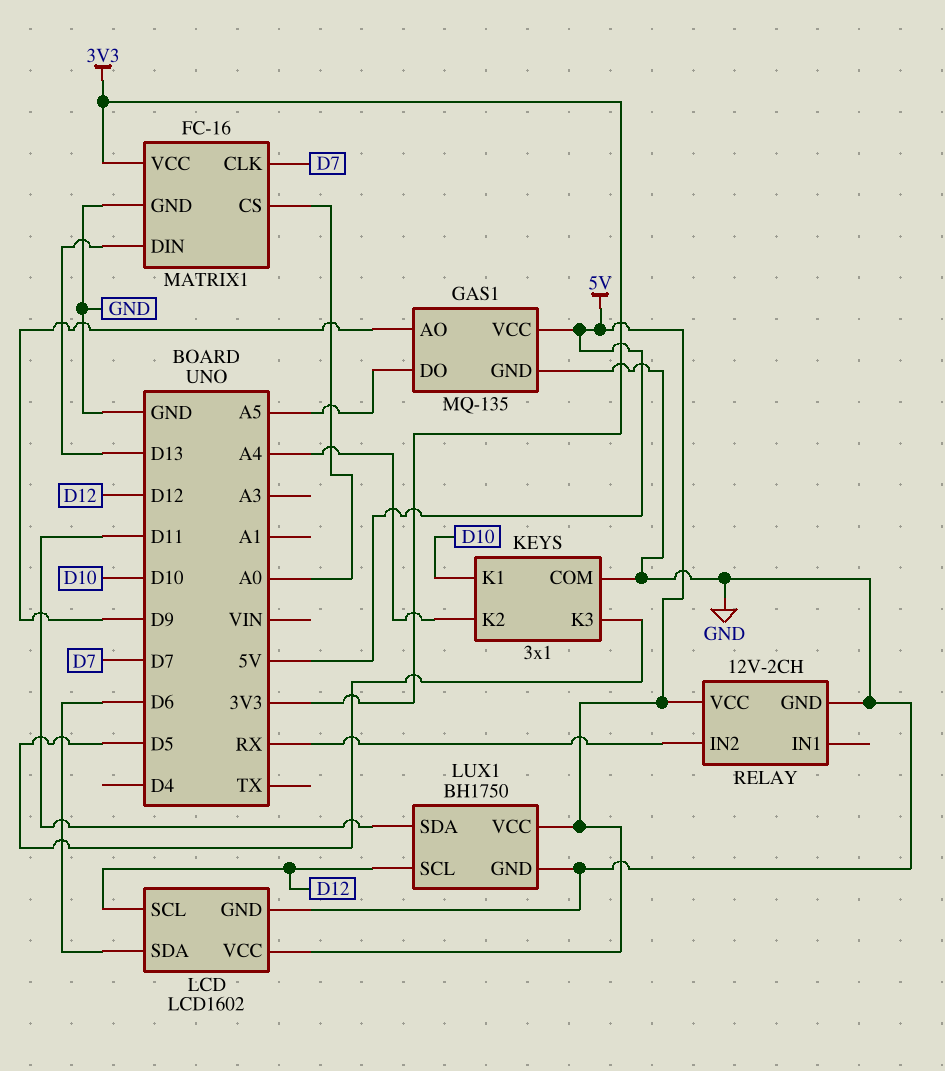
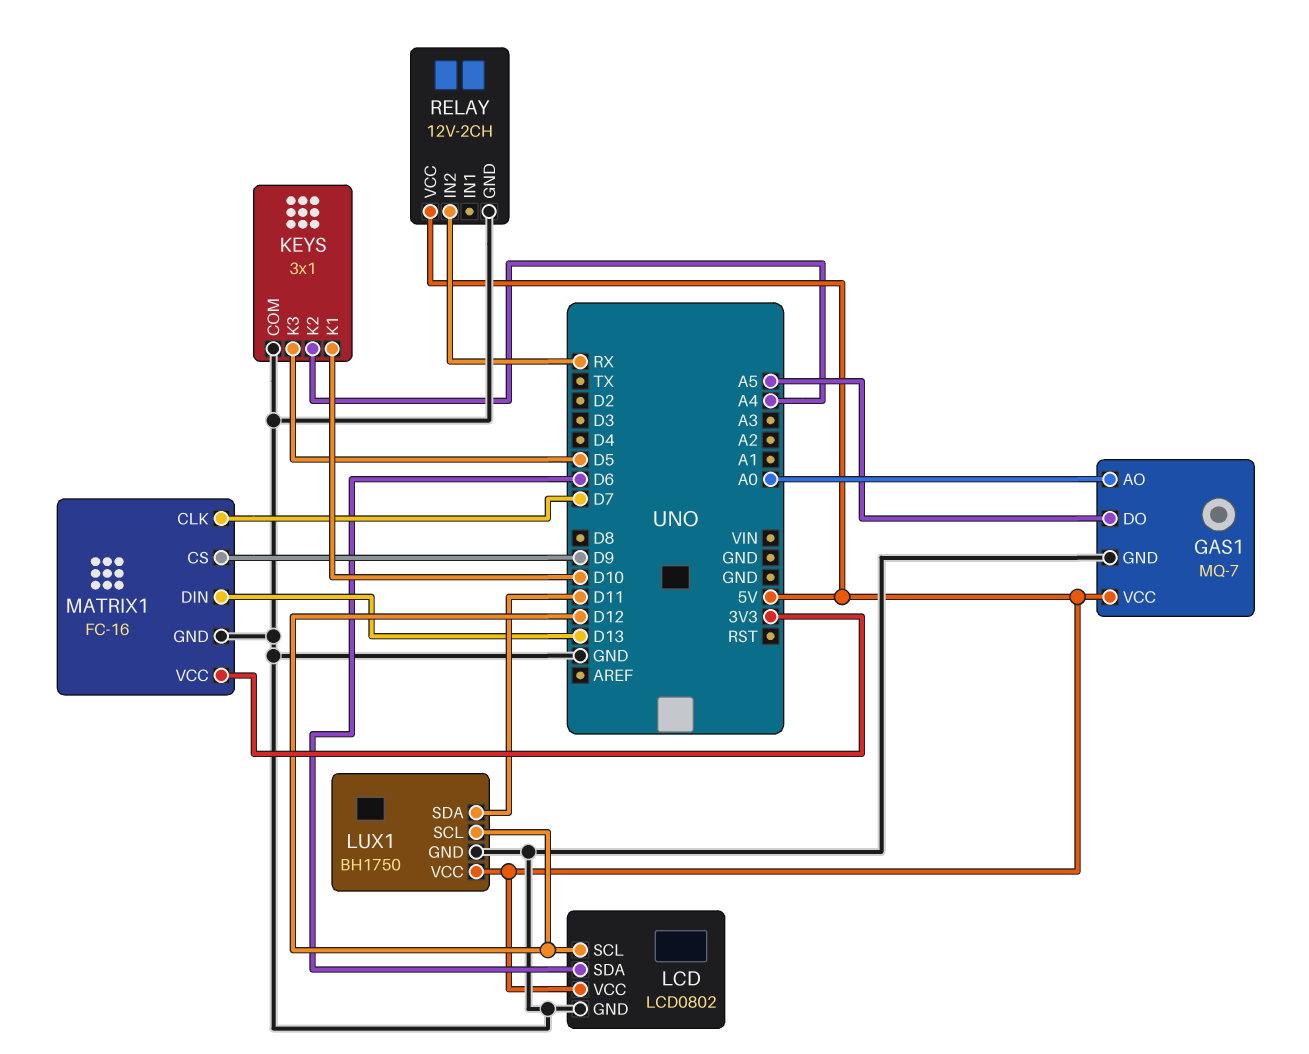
GAS1: MQ-135 -> MQ-7
GAS1 pin AO: D9 -> A0
LCD: LCD1602 -> LCD0802
MATRIX1 pin CS: A0 -> D9

